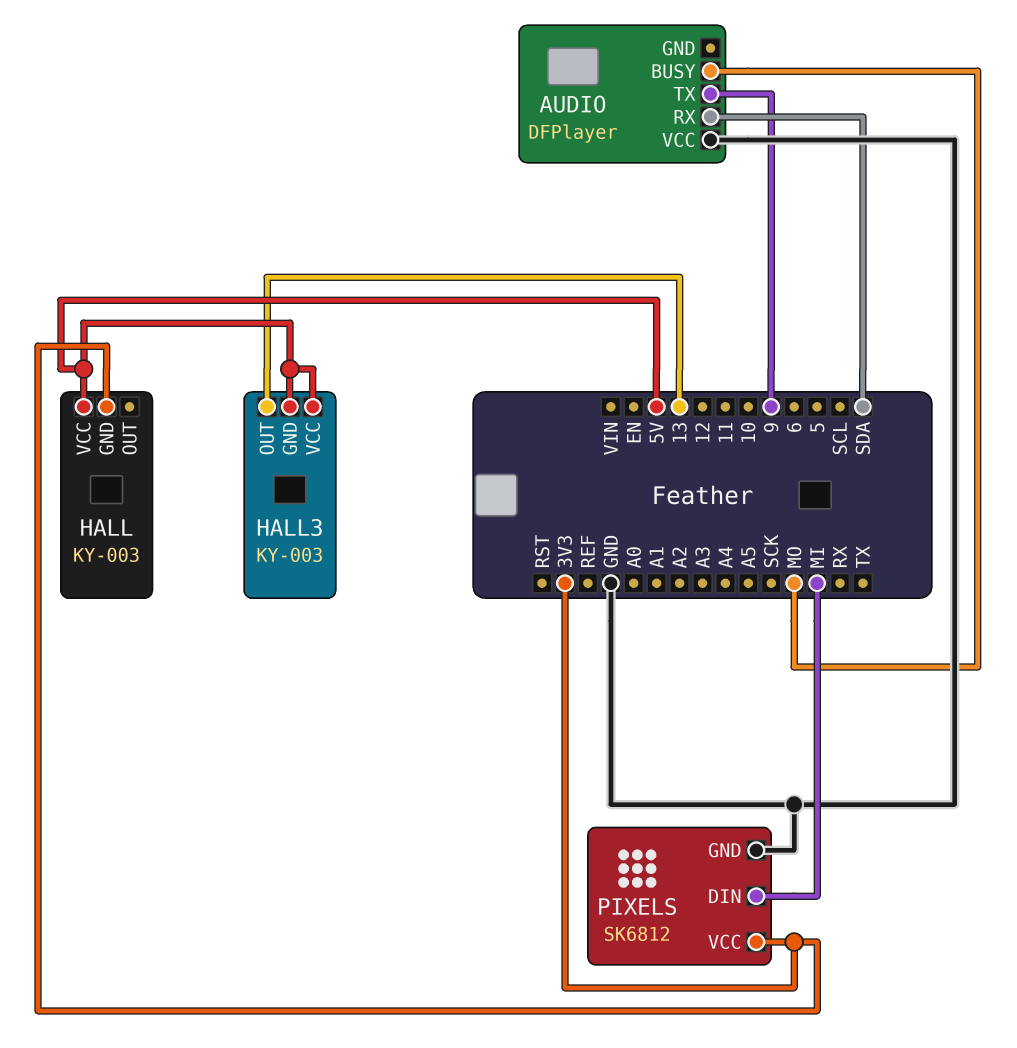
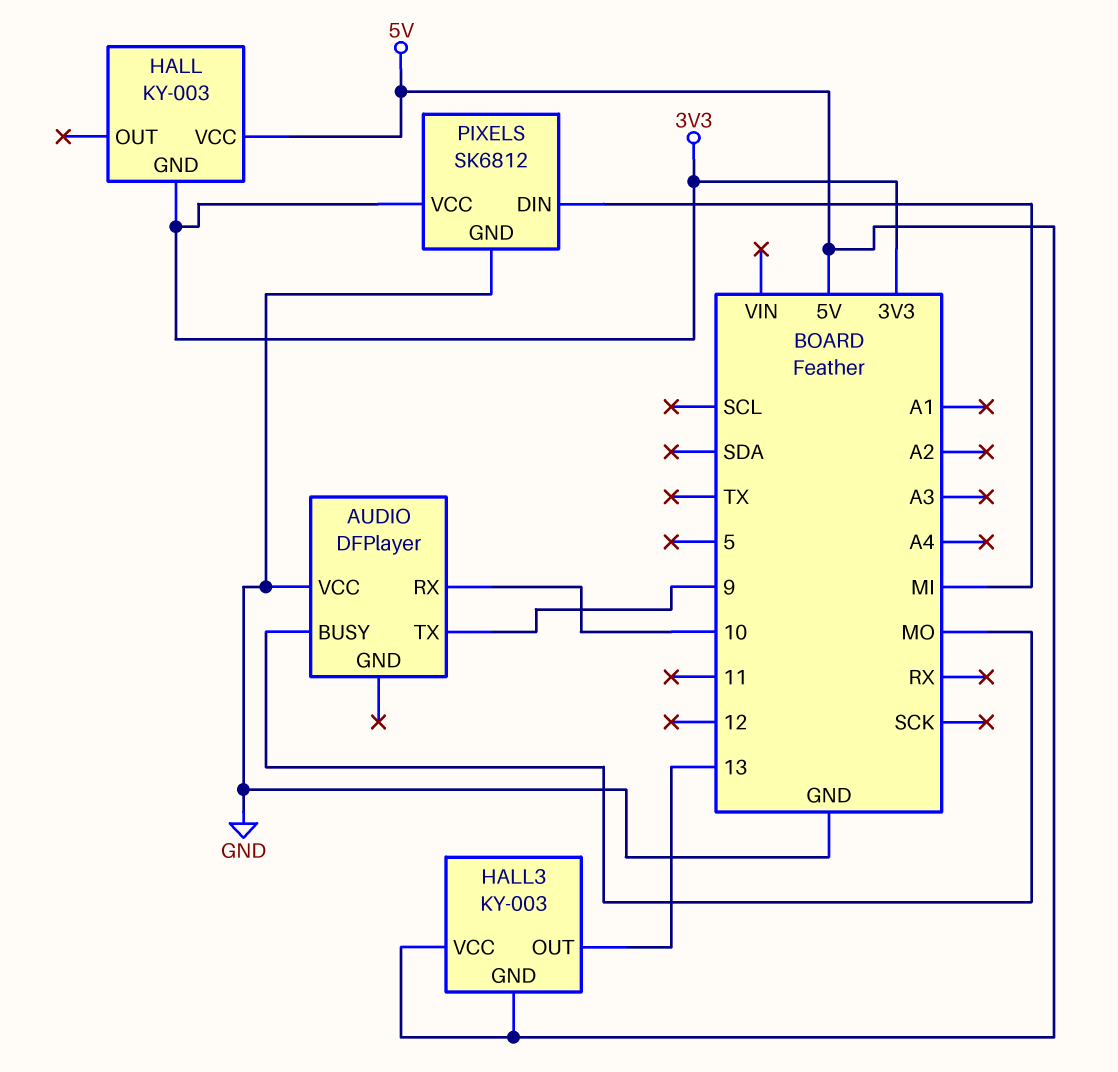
AUDIO pin RX: SDA -> 10

